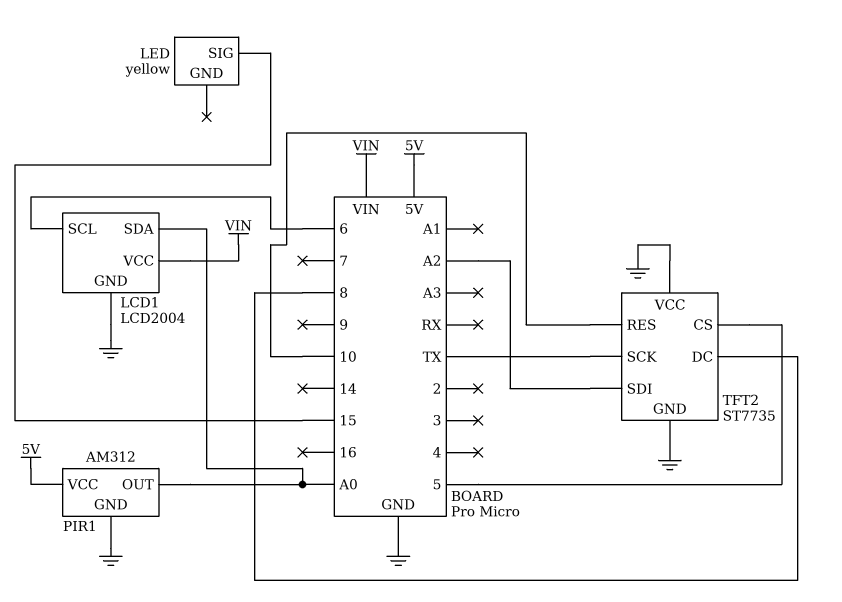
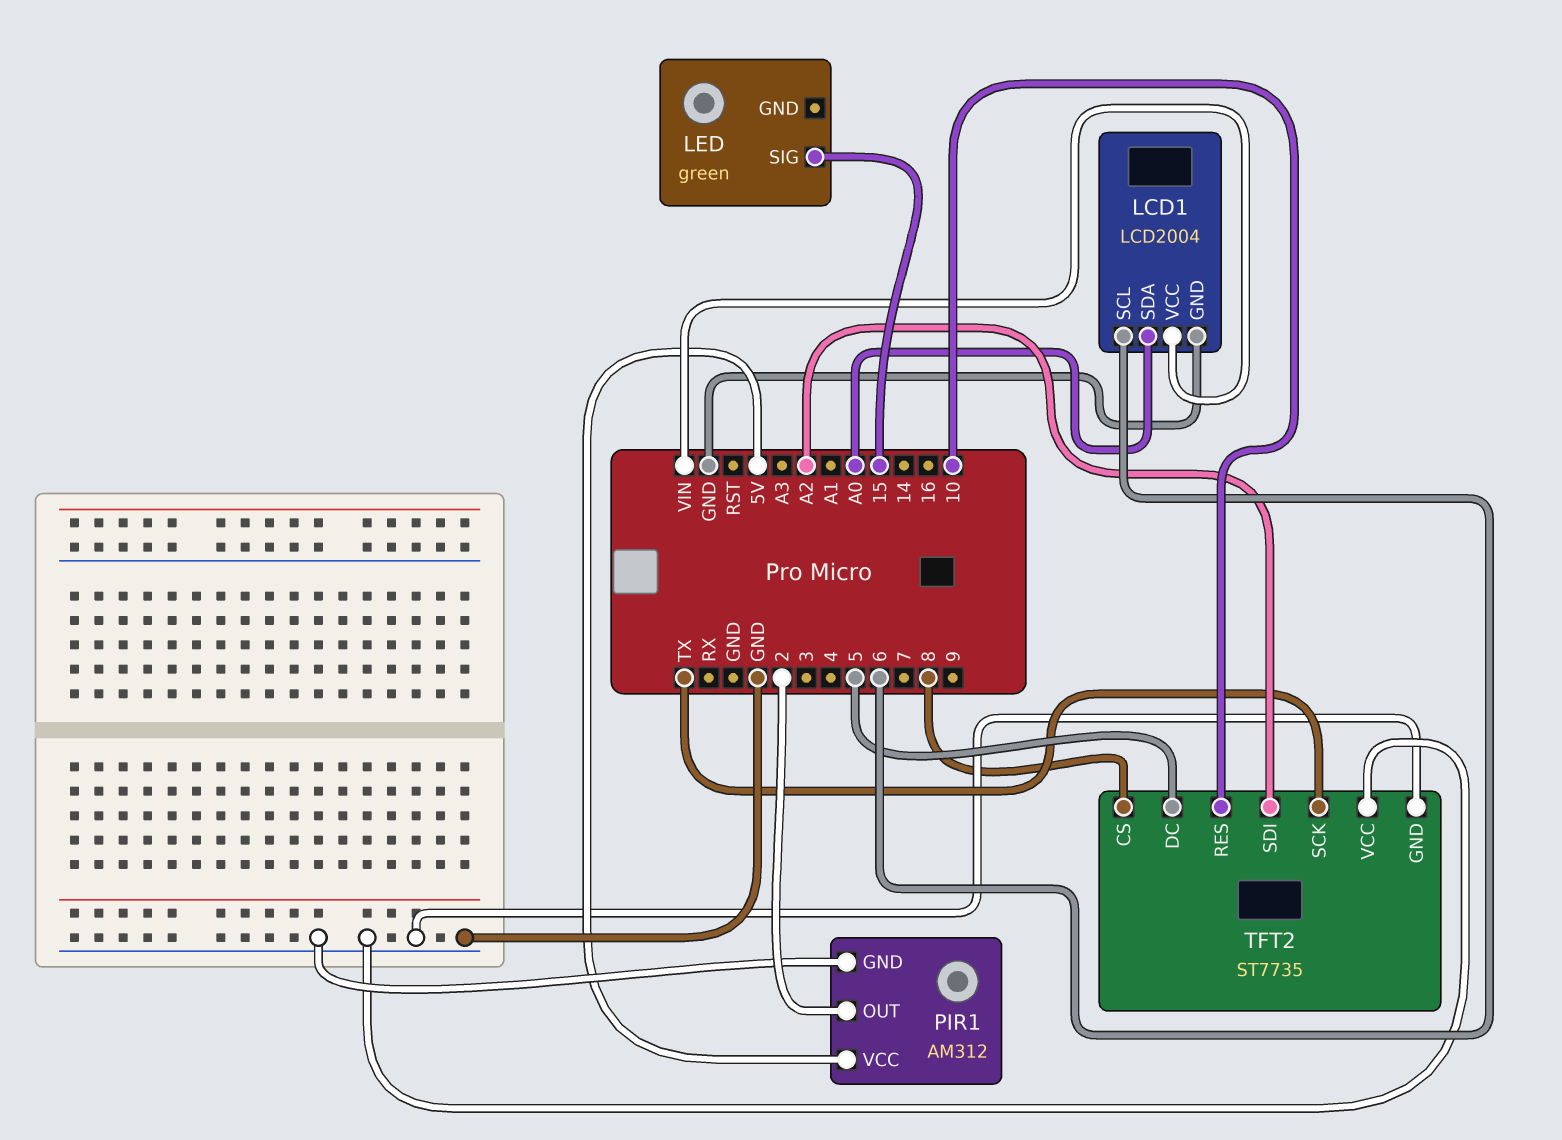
LED: yellow -> green
PIR1 pin OUT: A0 -> 2
TFT2 pin CS: 5 -> 8
TFT2 pin DC: 8 -> 5

